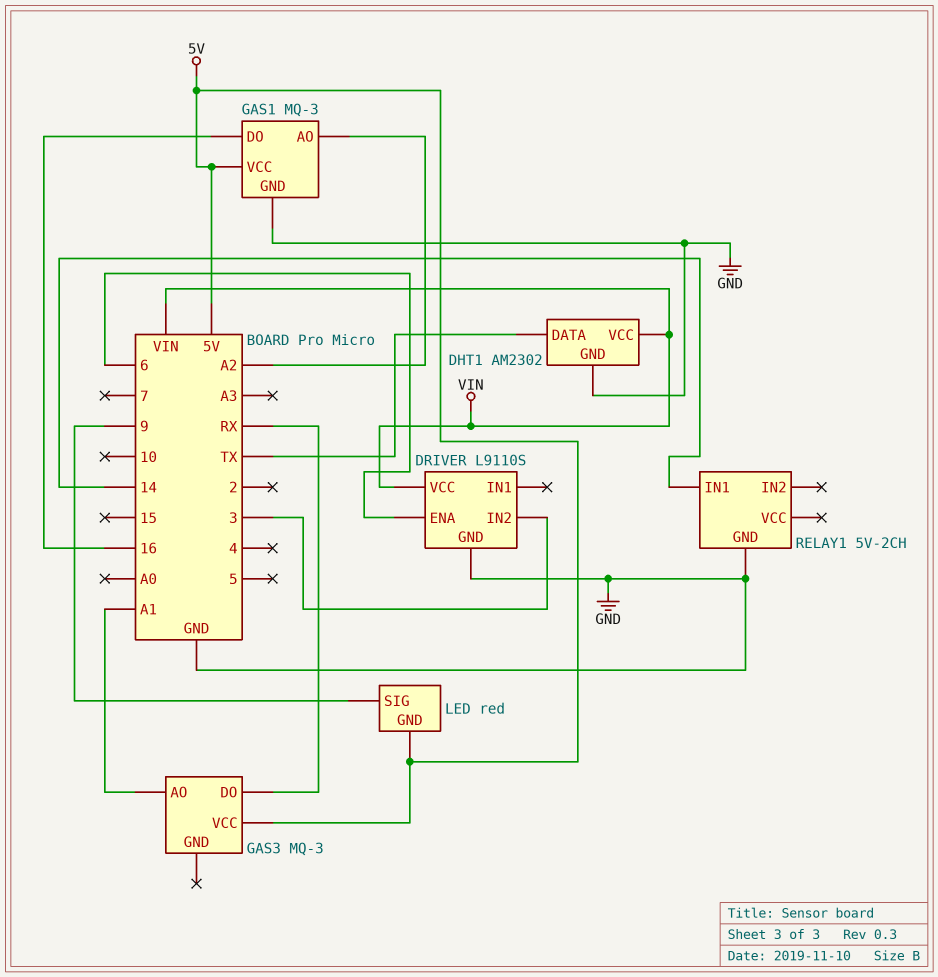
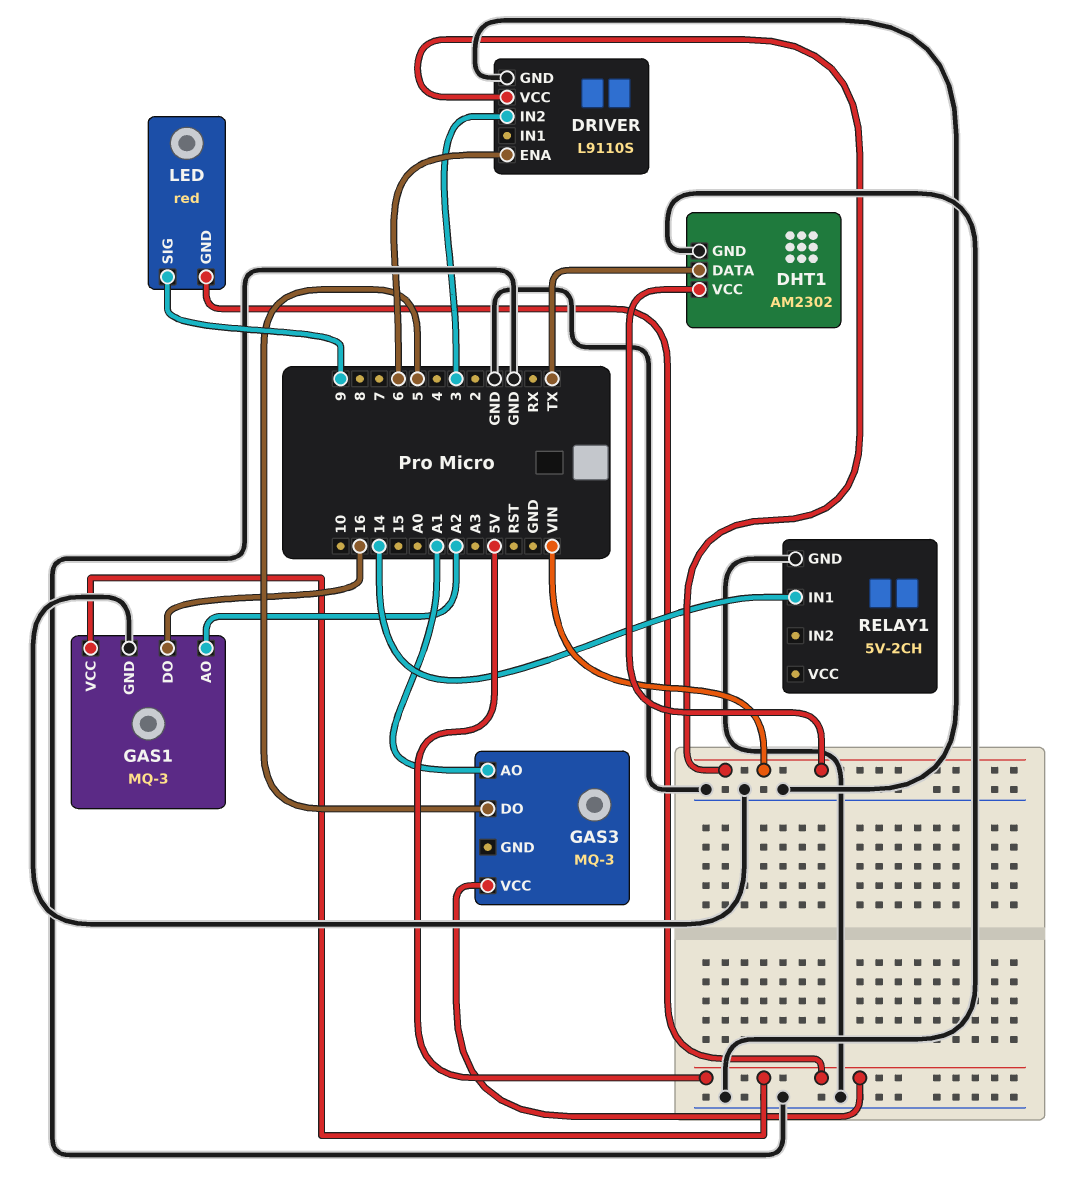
GAS3 pin DO: RX -> 5

